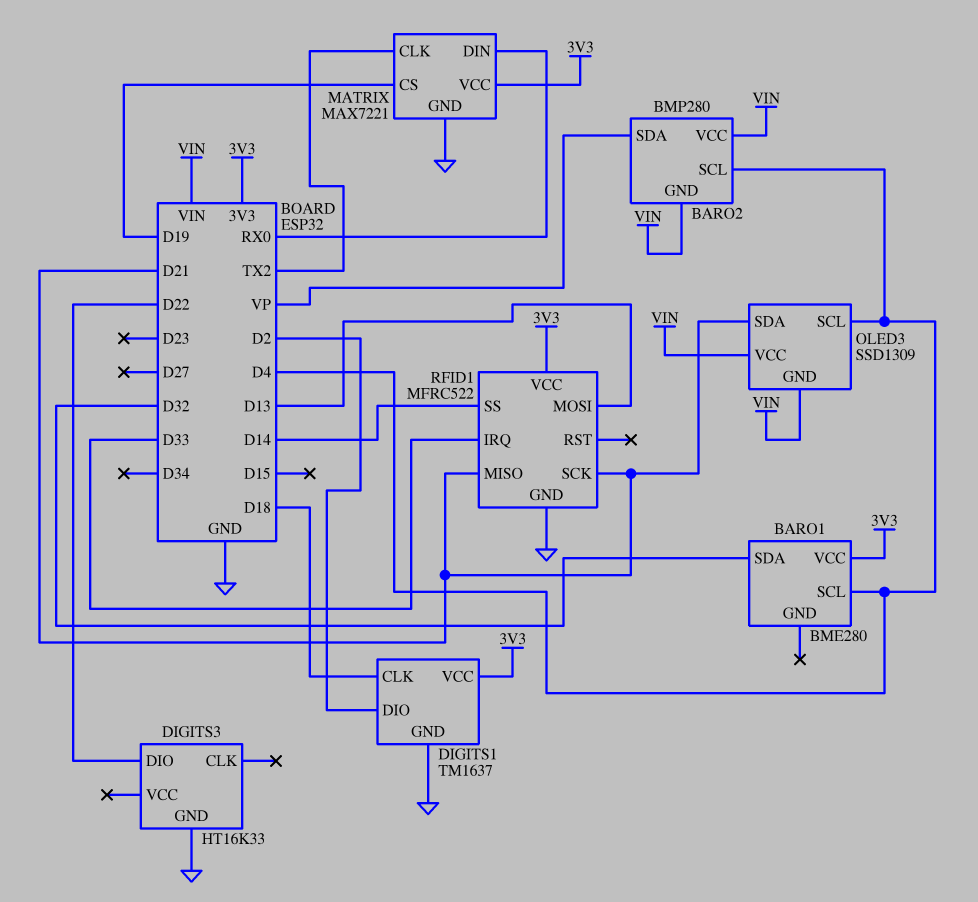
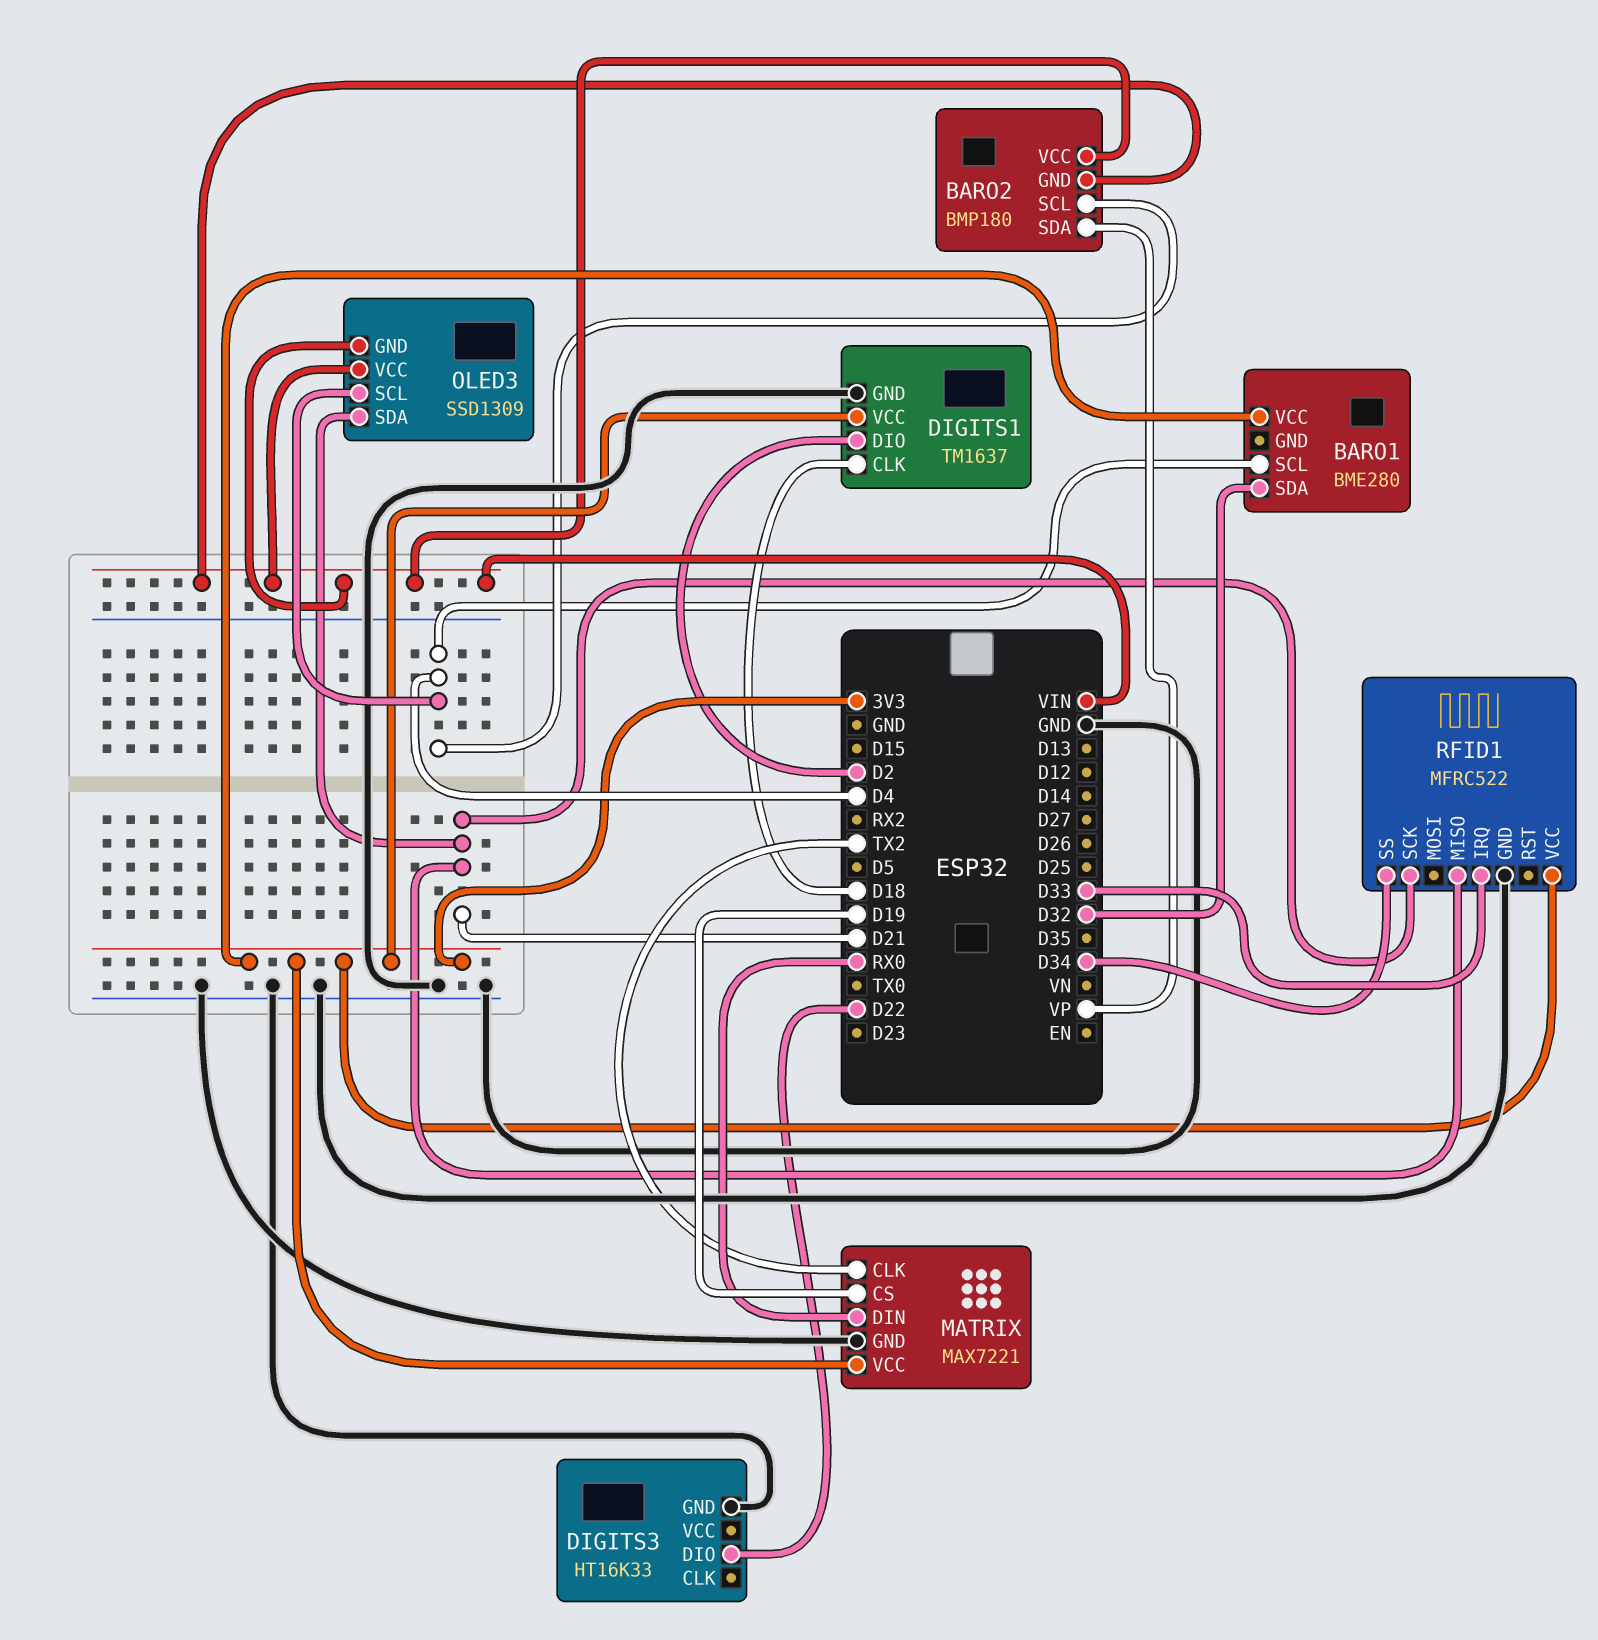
BARO2: BMP280 -> BMP180
RFID1 pin MOSI: D13 -> none
RFID1 pin SS: D14 -> D34

